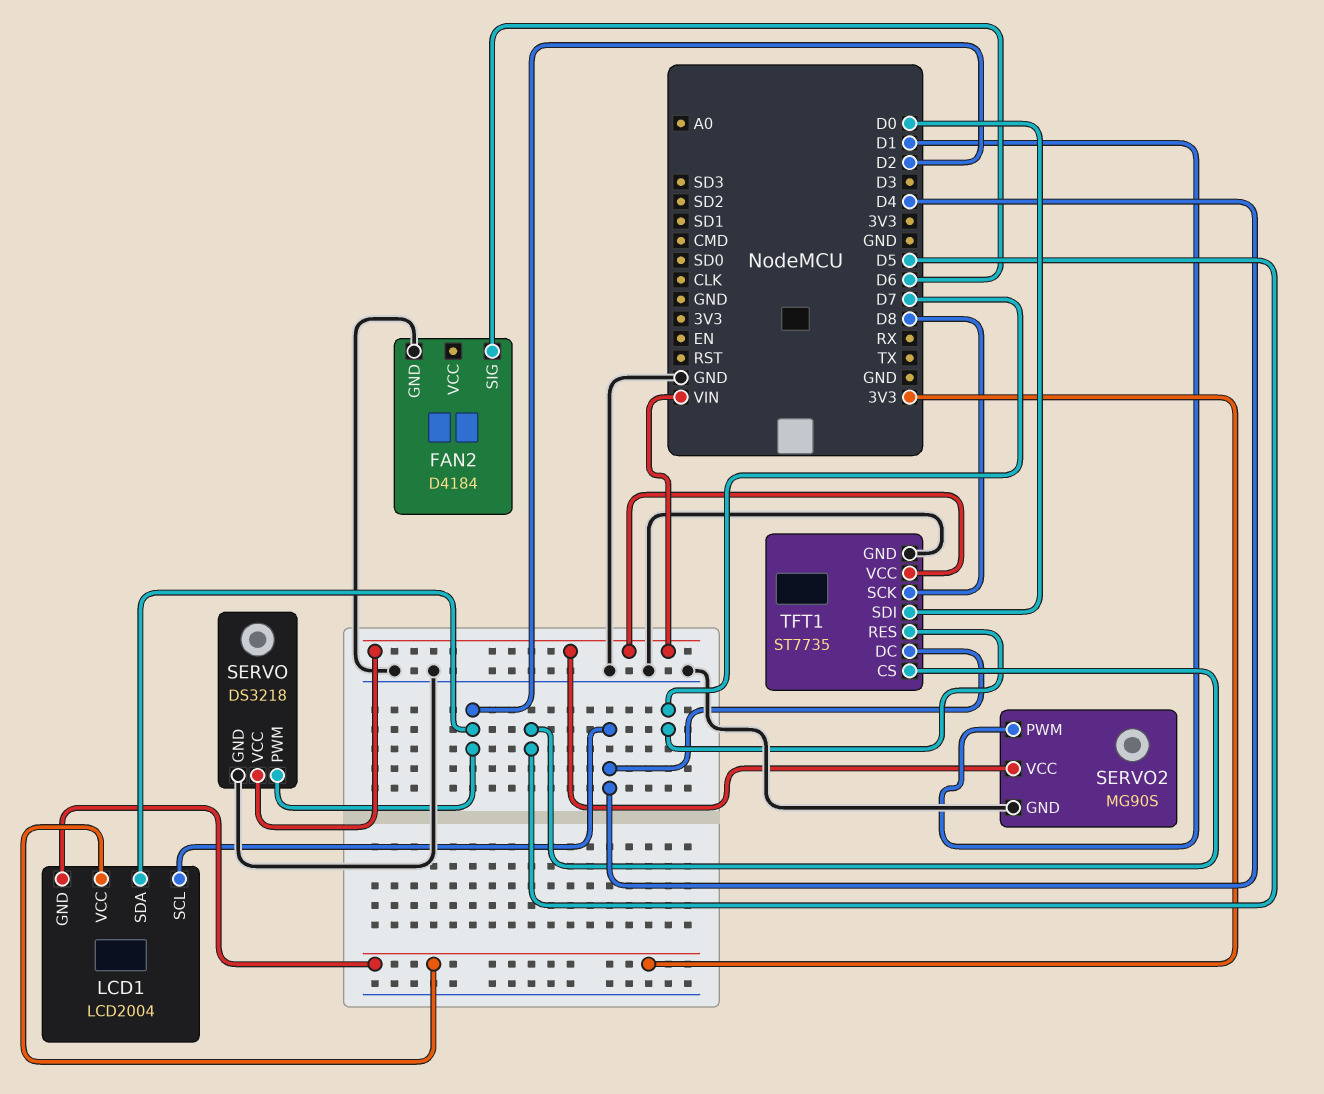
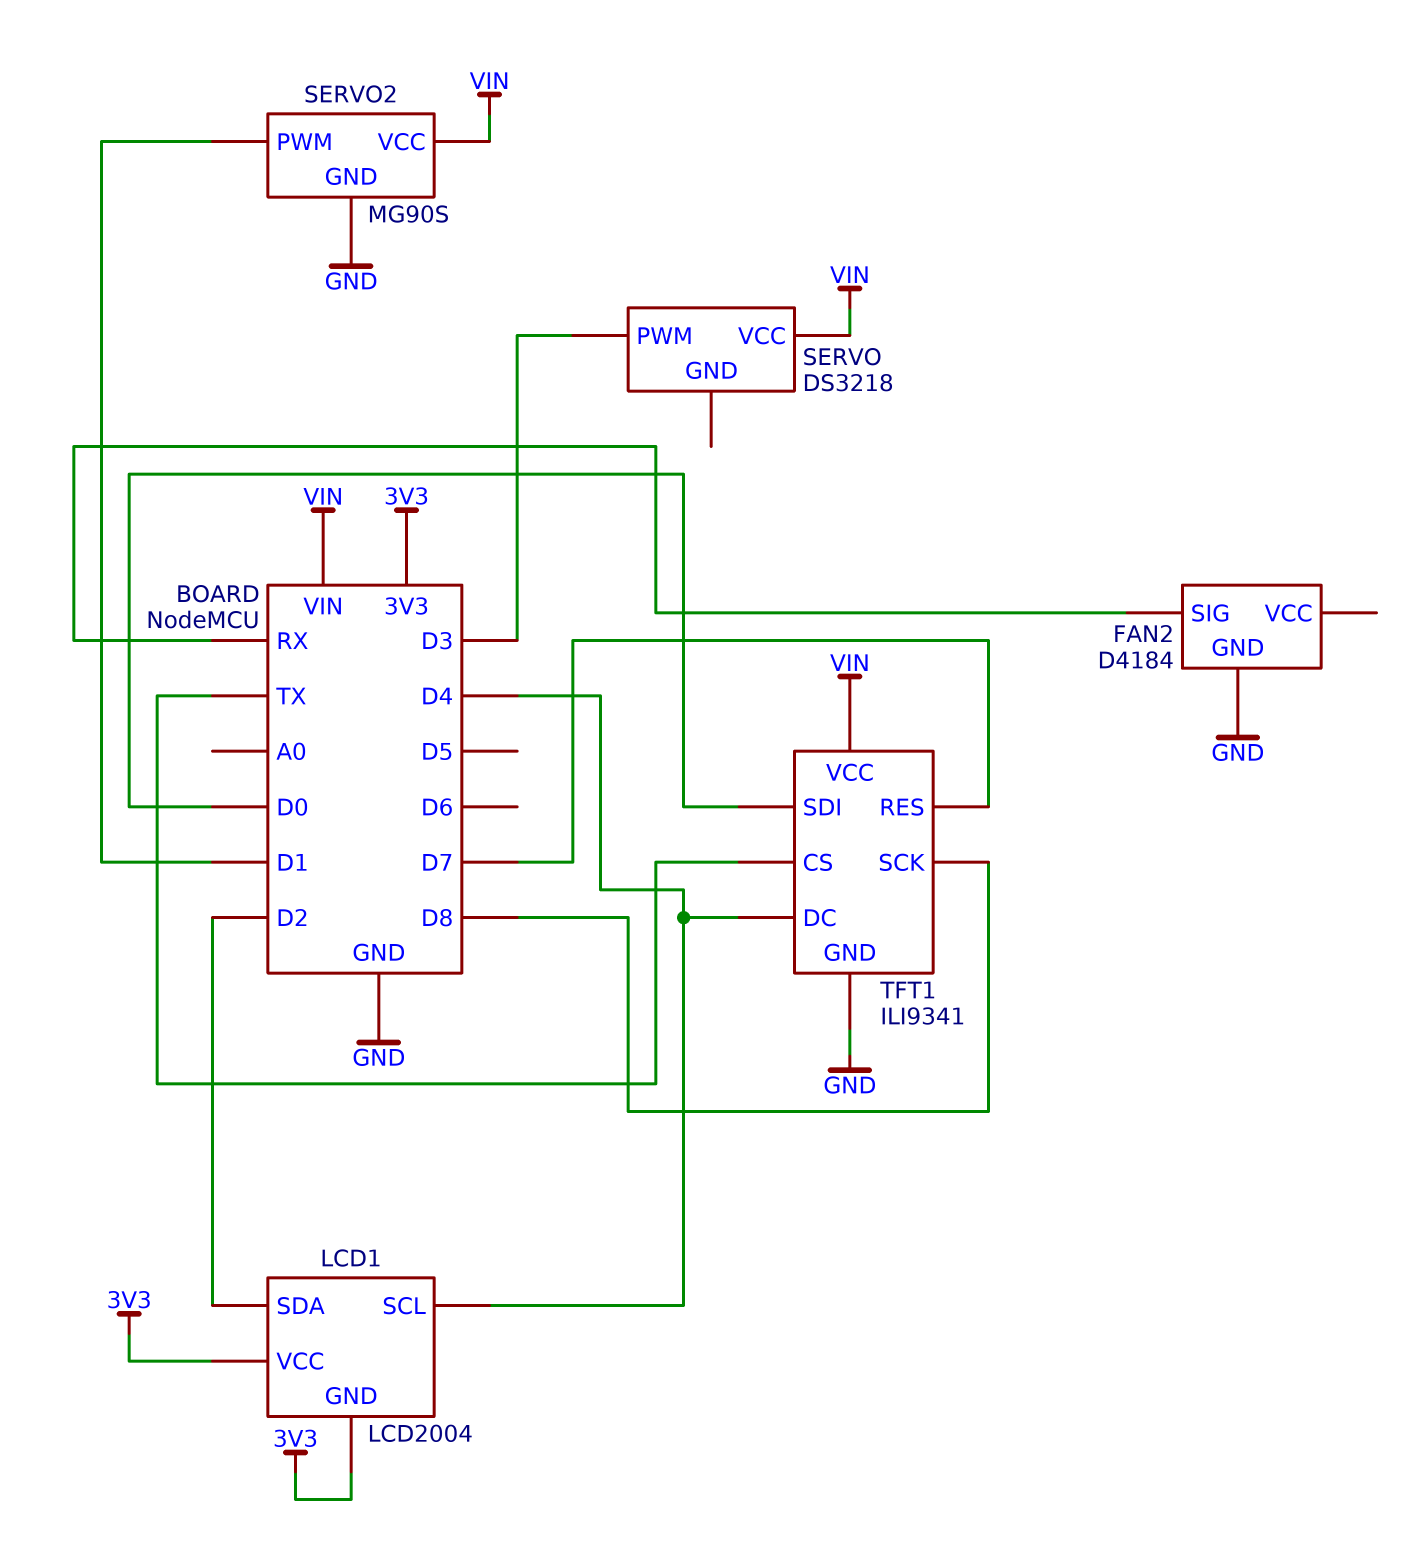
FAN2 pin SIG: D6 -> RX
SERVO pin GND: GND -> none
SERVO pin PWM: D2 -> D3
TFT1: ST7735 -> ILI9341
TFT1 pin CS: D5 -> TX

